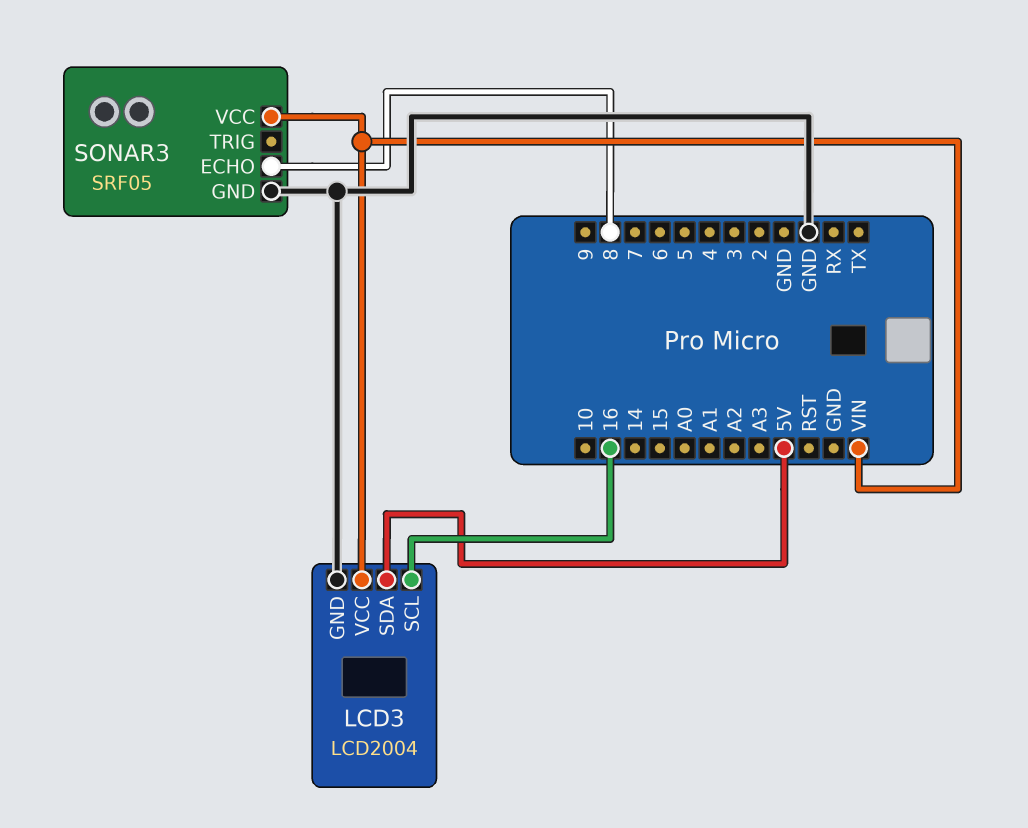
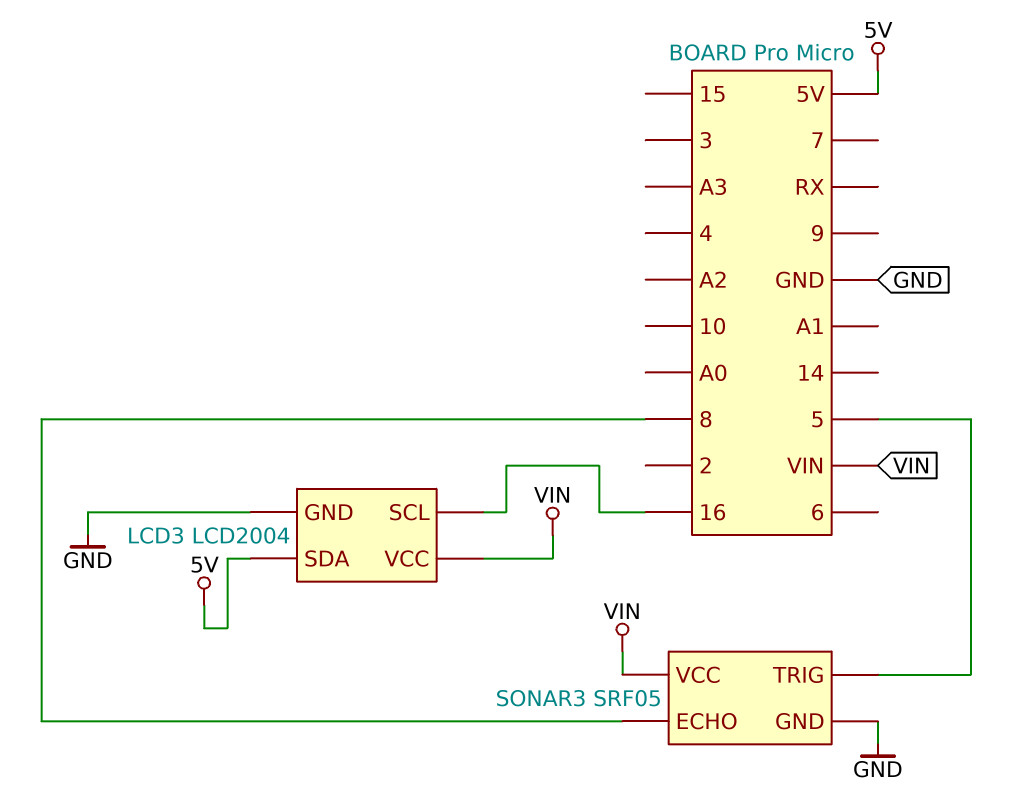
SONAR3 pin TRIG: none -> 5

